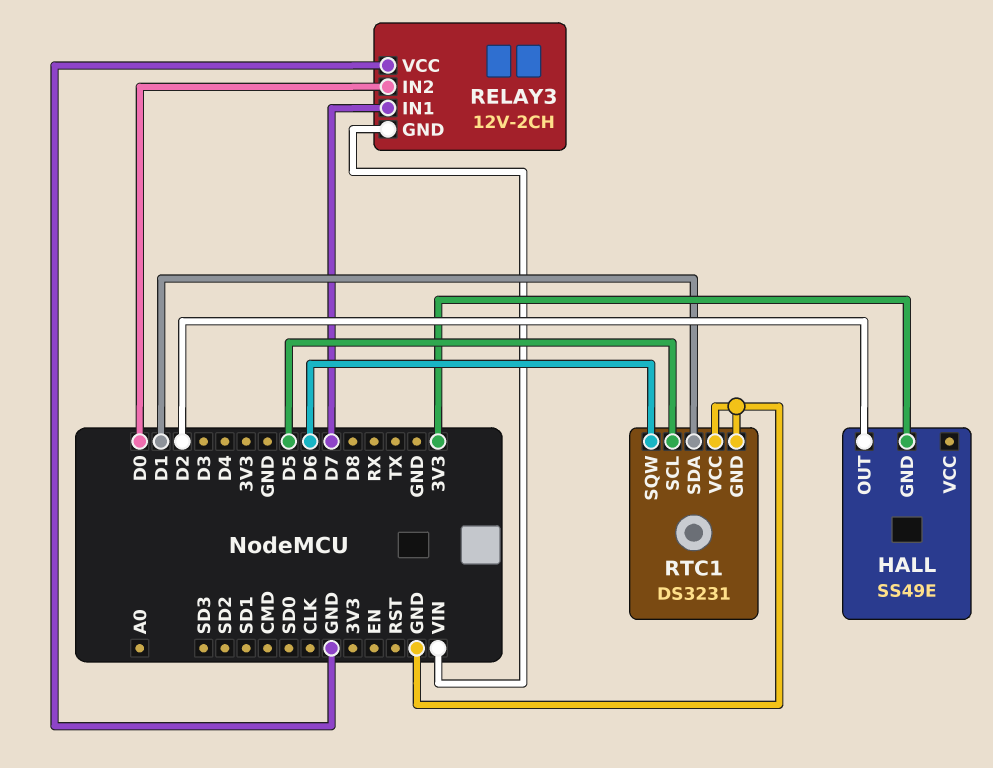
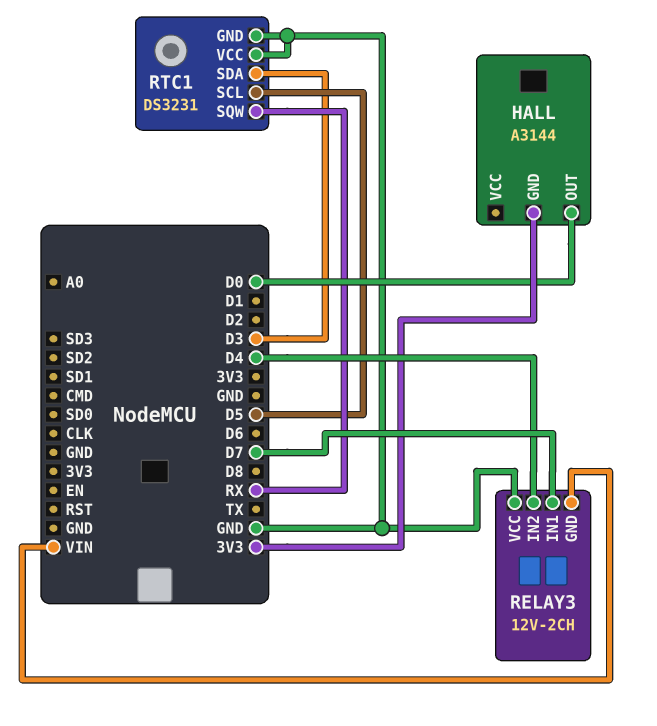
HALL: SS49E -> A3144
HALL pin OUT: D2 -> D0
RELAY3 pin IN2: D0 -> D4
RTC1 pin SDA: D1 -> D3
RTC1 pin SQW: D6 -> RX

